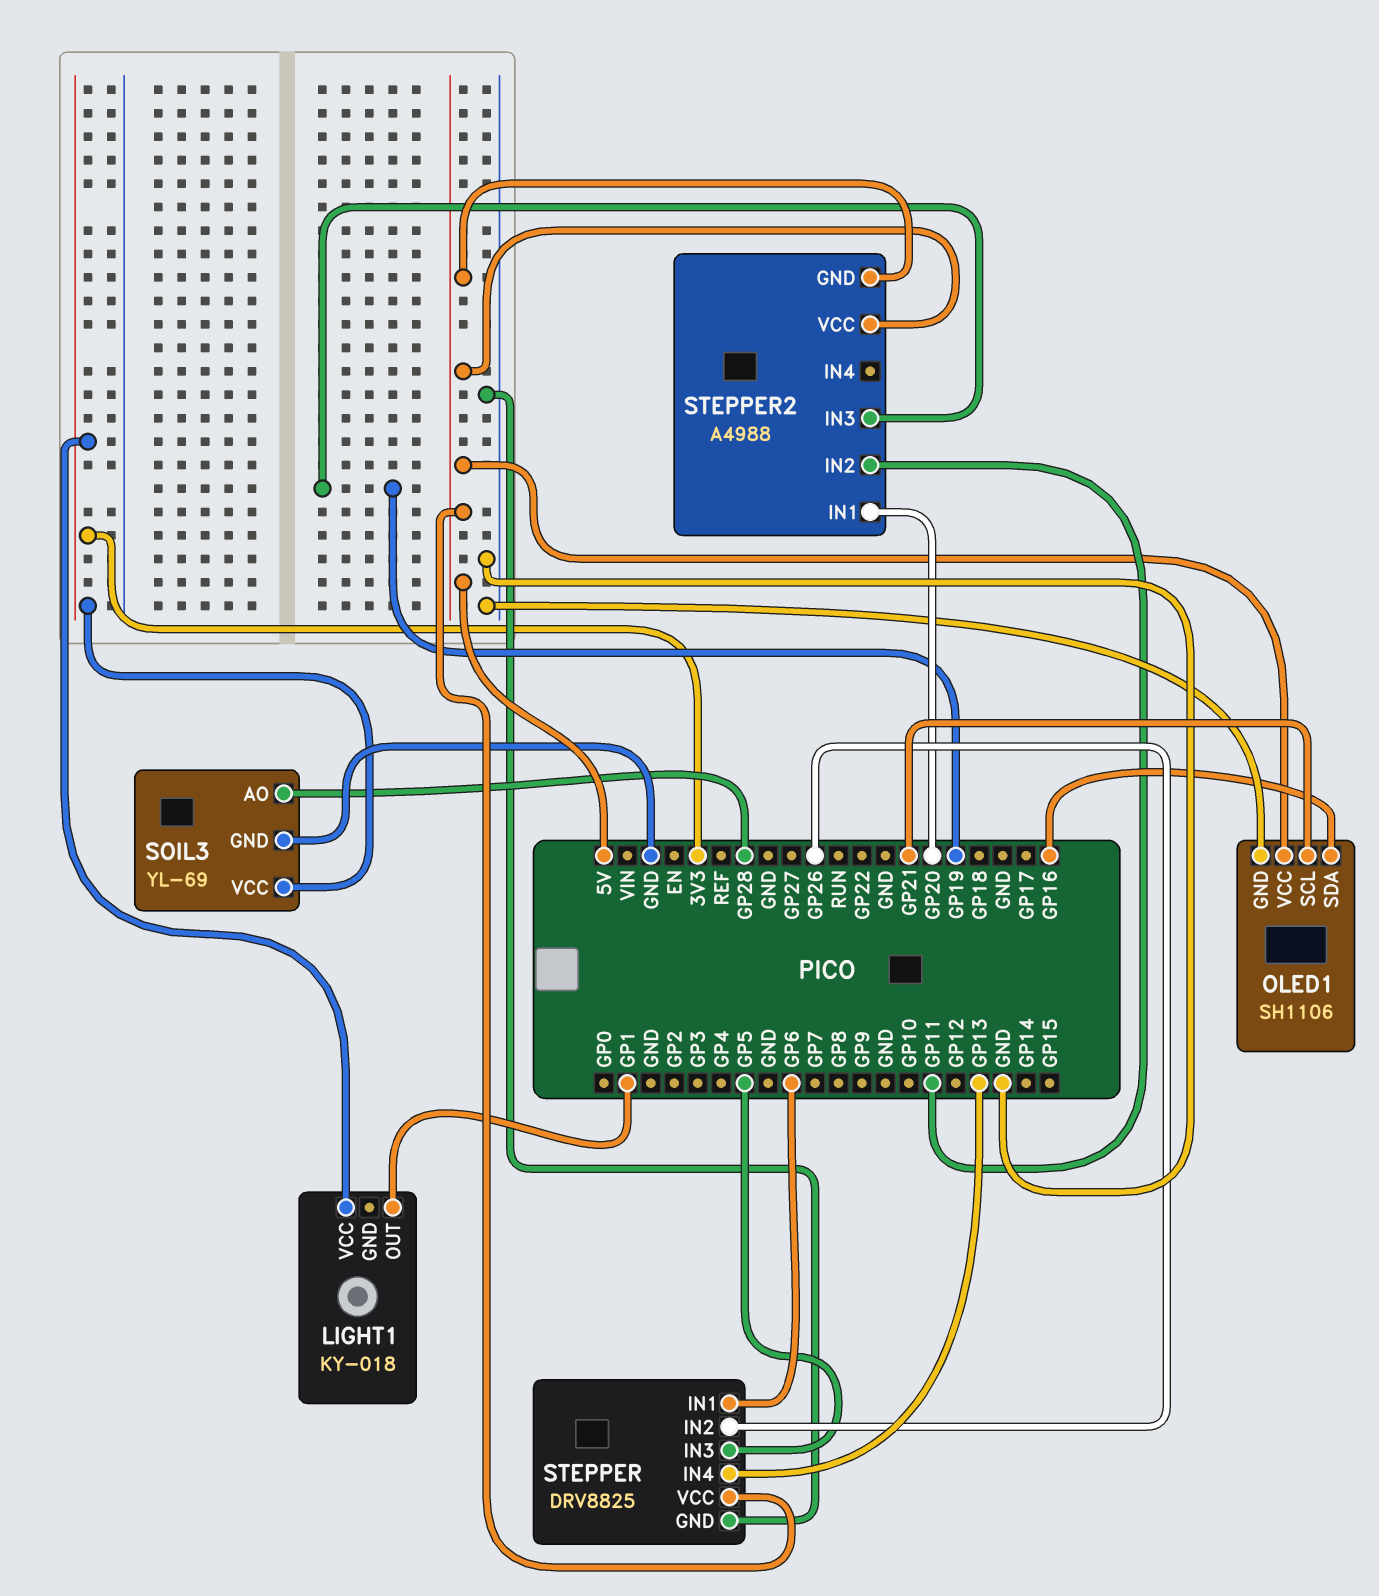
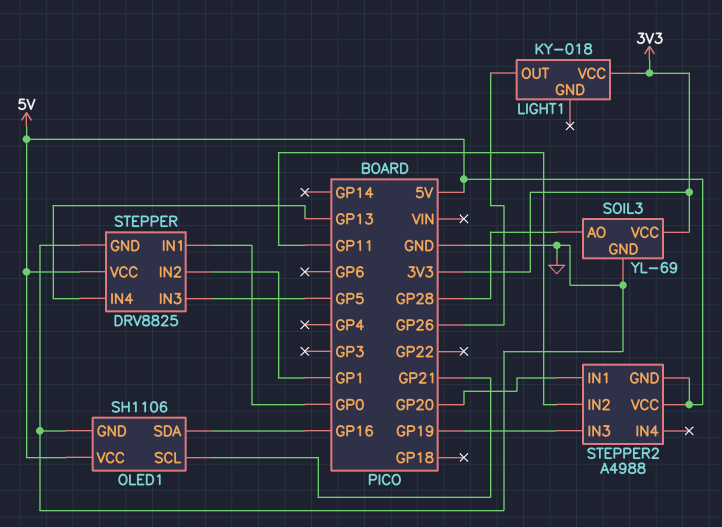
LIGHT1 pin OUT: GP1 -> GP26
STEPPER pin IN1: GP6 -> GP0
STEPPER pin IN2: GP26 -> GP1

